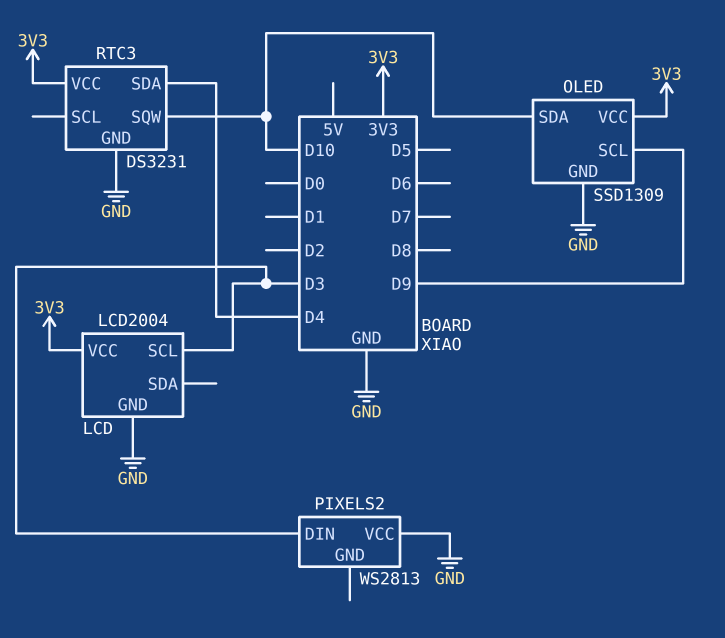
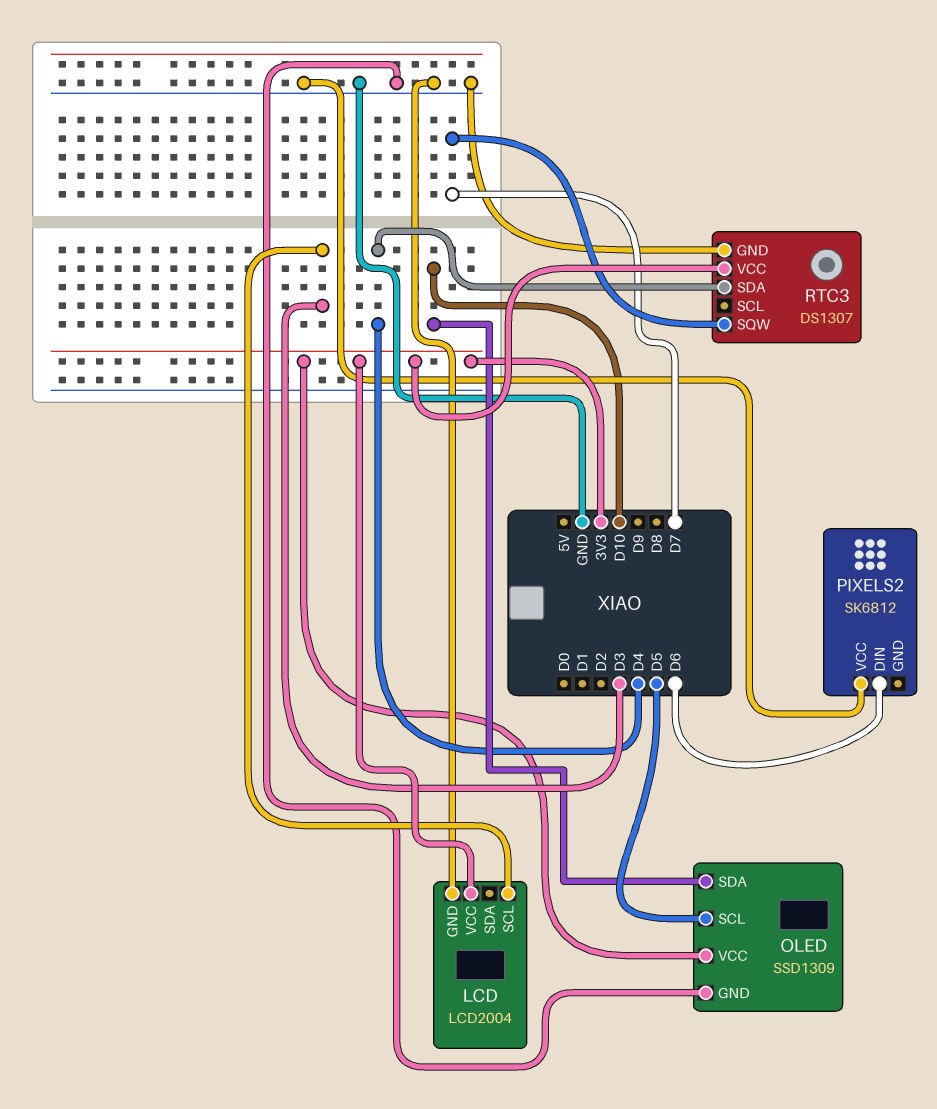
OLED pin SCL: D9 -> D5
PIXELS2: WS2813 -> SK6812
PIXELS2 pin DIN: D3 -> D6
RTC3: DS3231 -> DS1307
RTC3 pin SQW: D10 -> D7

